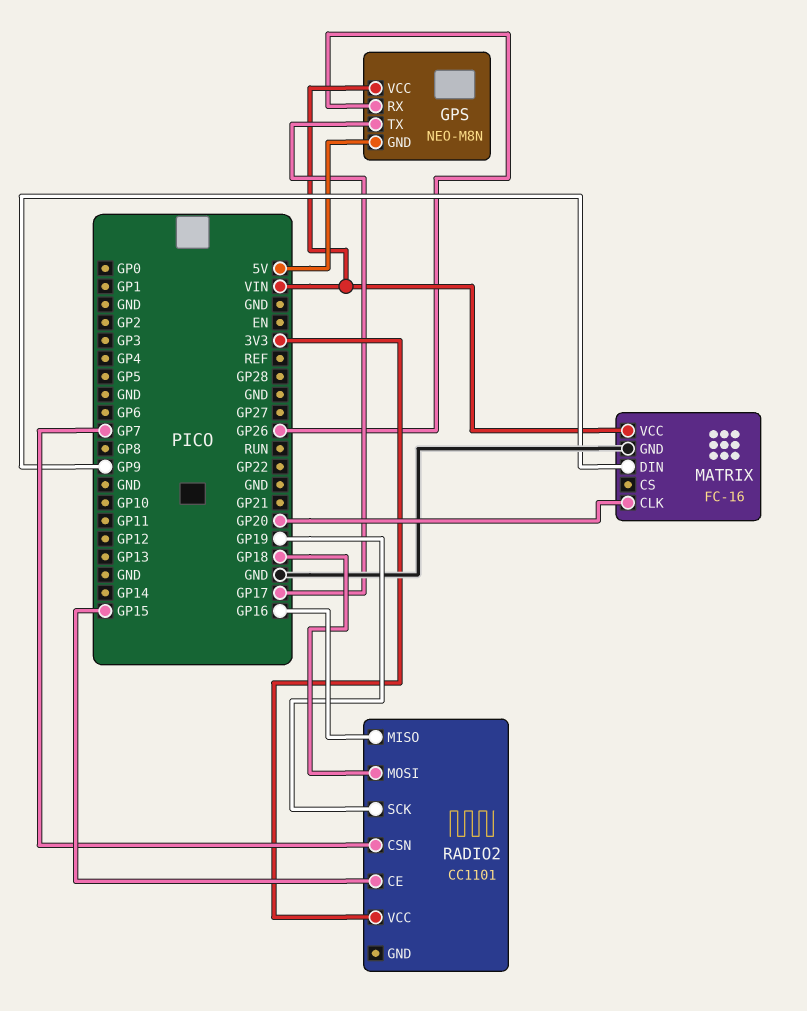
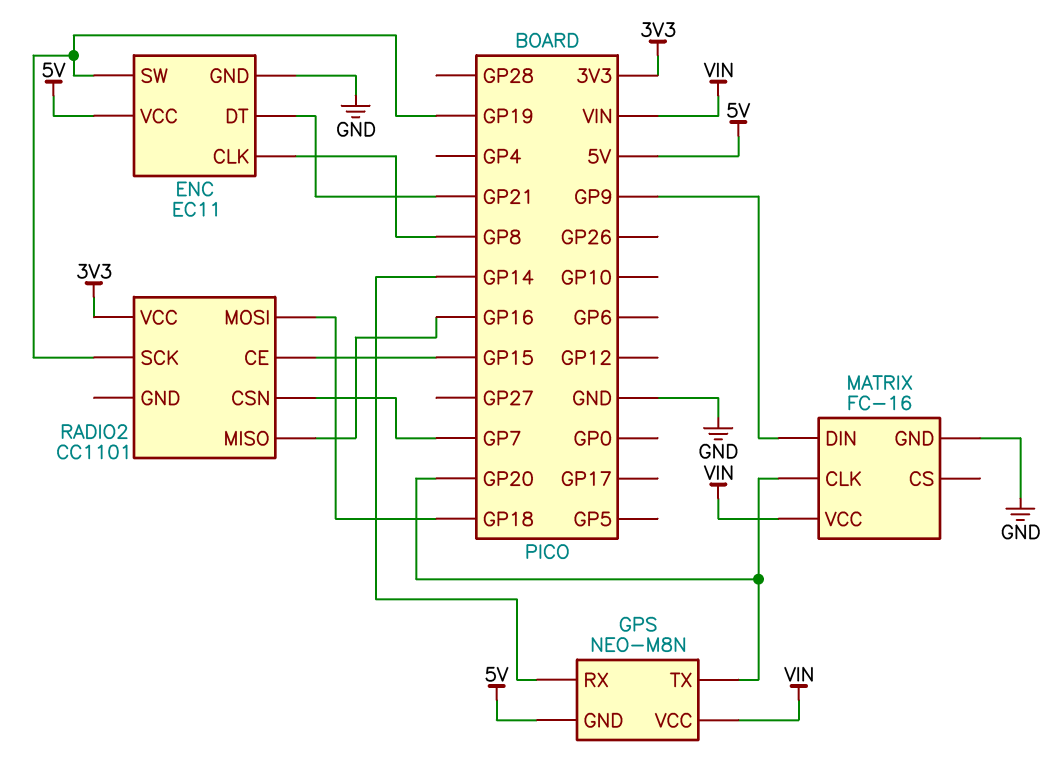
ENC: none -> EC11
ENC pin CLK: none -> GP8
ENC pin DT: none -> GP21
ENC pin GND: none -> GND
ENC pin SW: none -> GP19
ENC pin VCC: none -> 5V
GPS pin RX: GP26 -> GP14
GPS pin TX: GP17 -> GP20

